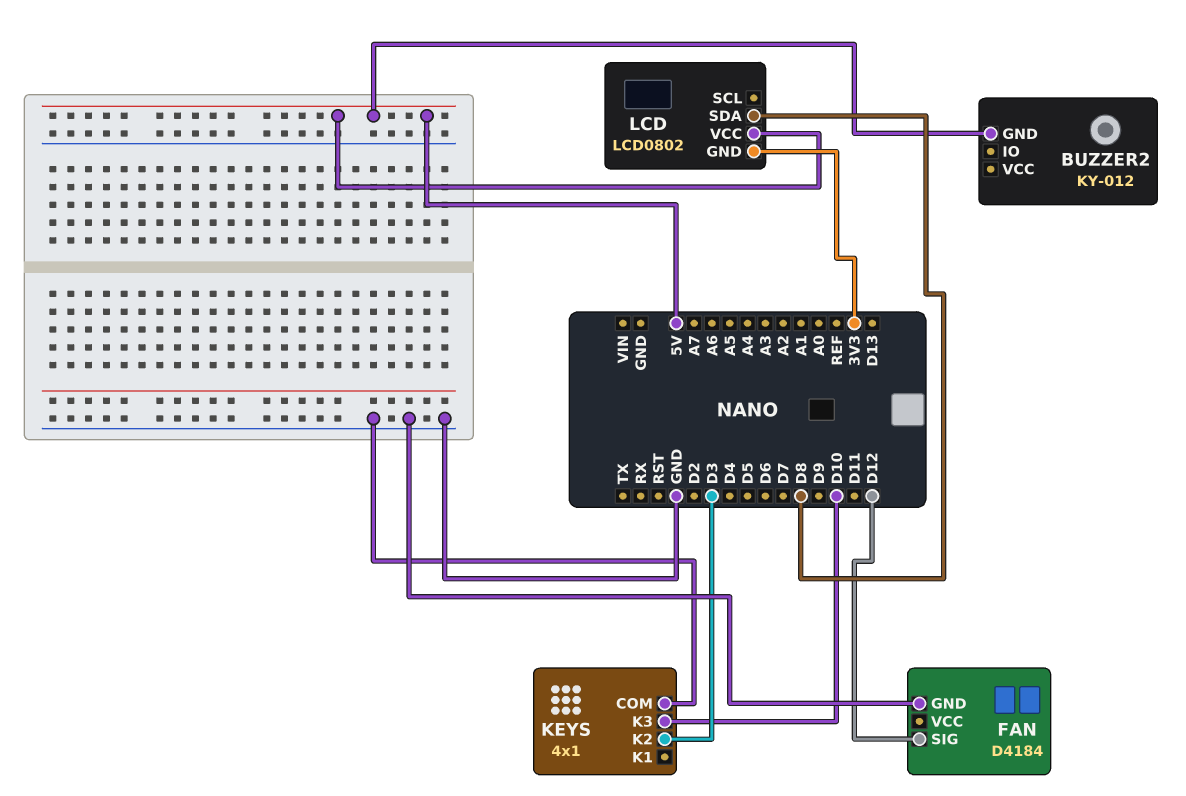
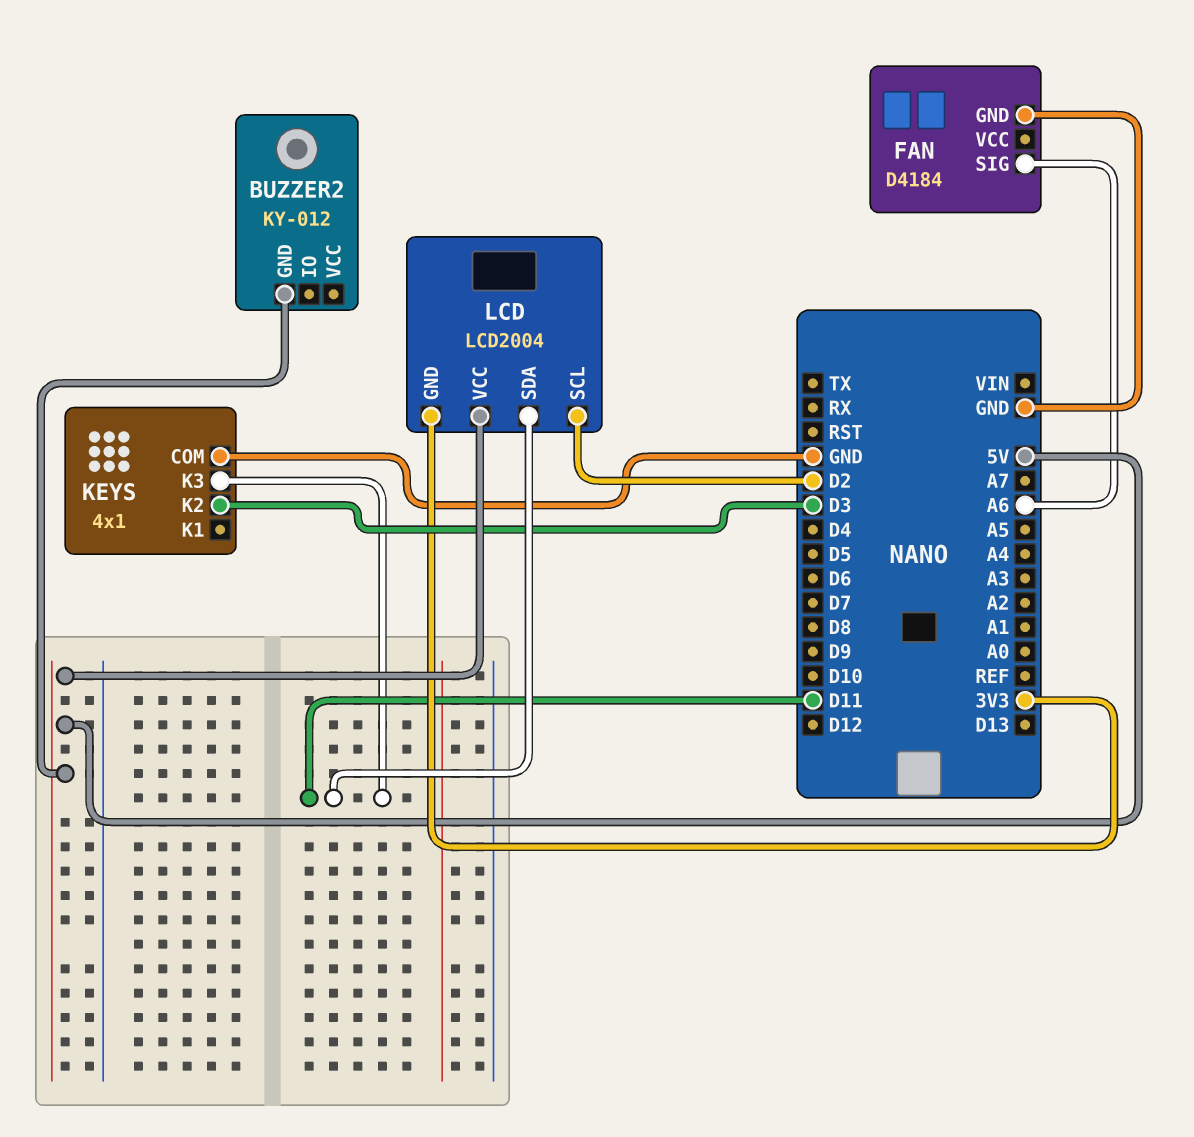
FAN pin SIG: D12 -> A6
KEYS pin K3: D10 -> D11
LCD: LCD0802 -> LCD2004
LCD pin SCL: none -> D2
LCD pin SDA: D8 -> D11

